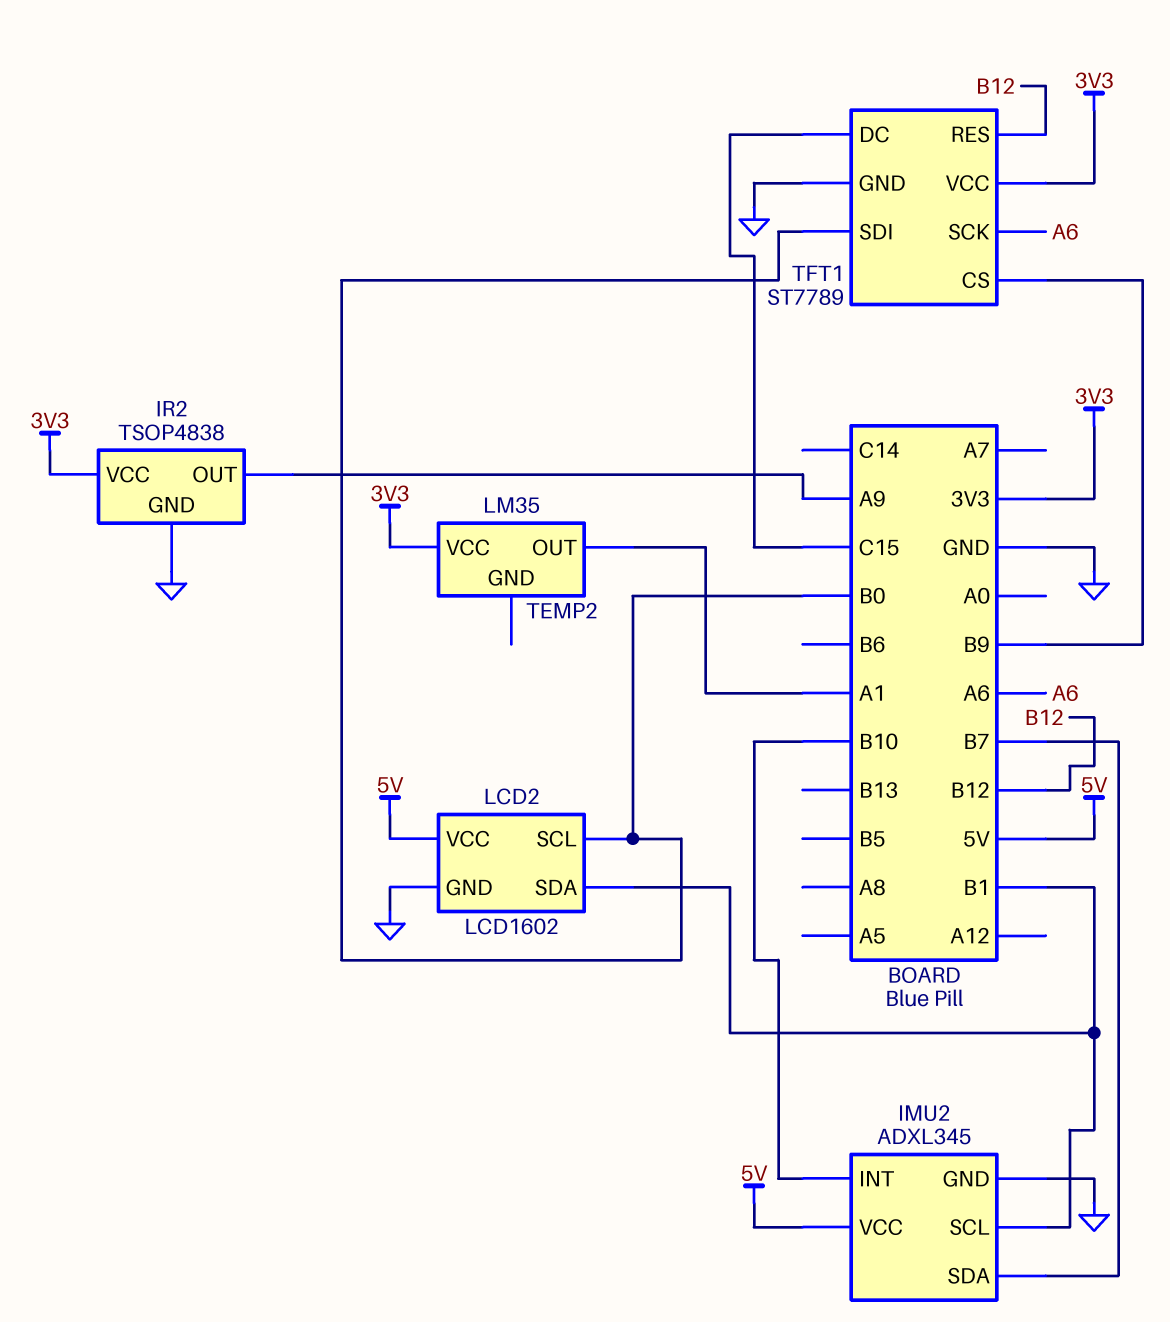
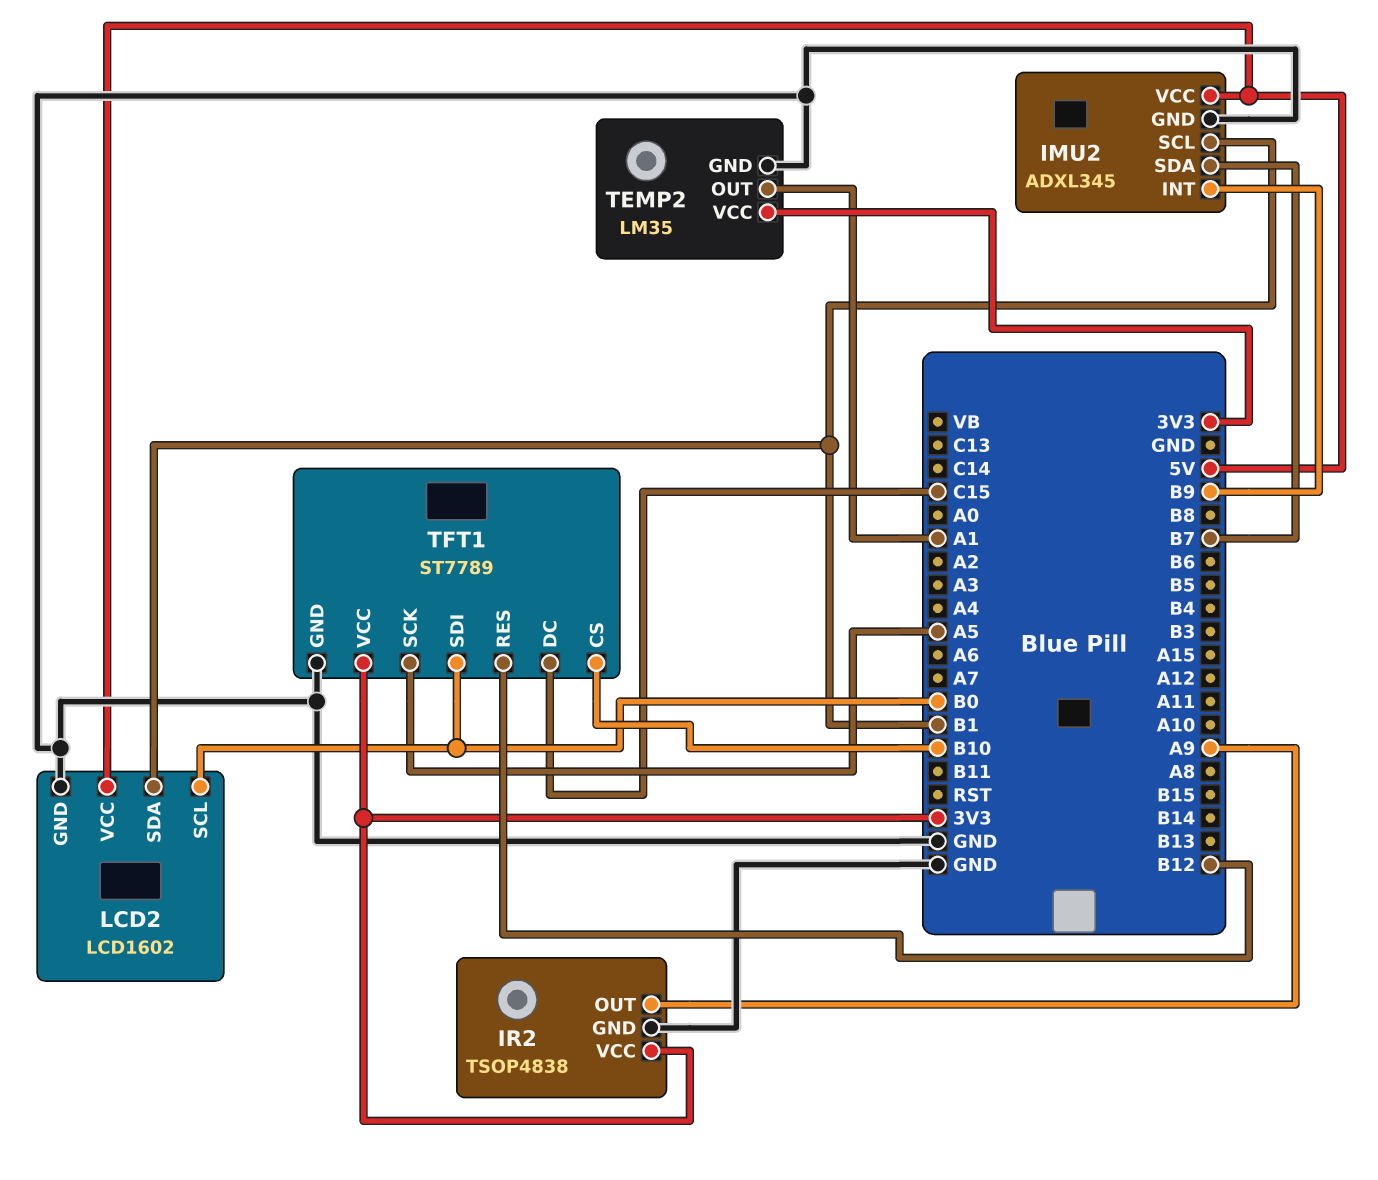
IMU2 pin INT: B10 -> B9
TEMP2 pin GND: none -> GND
TFT1 pin CS: B9 -> B10
TFT1 pin SCK: A6 -> A5

